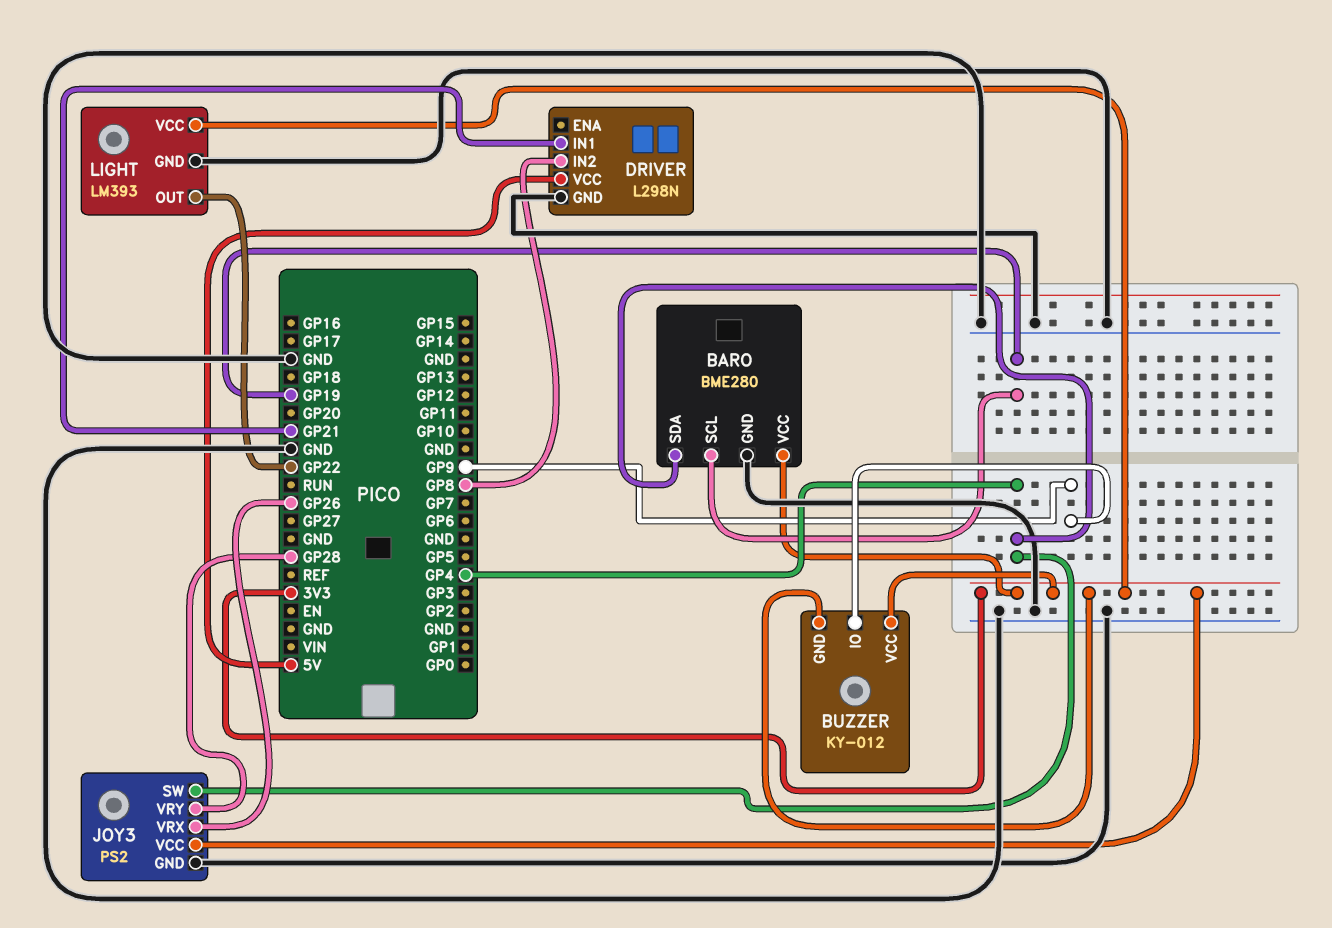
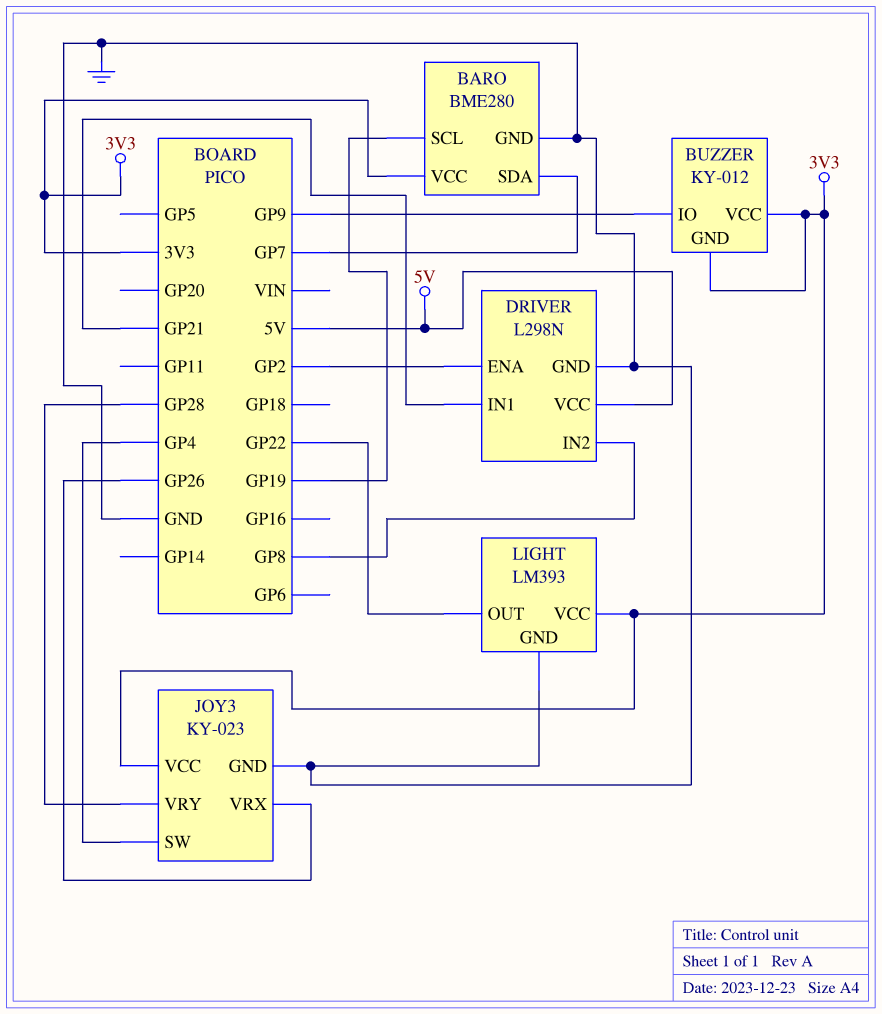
BARO pin SDA: GP4 -> GP7
DRIVER pin ENA: none -> GP2
JOY3: PS2 -> KY-023

